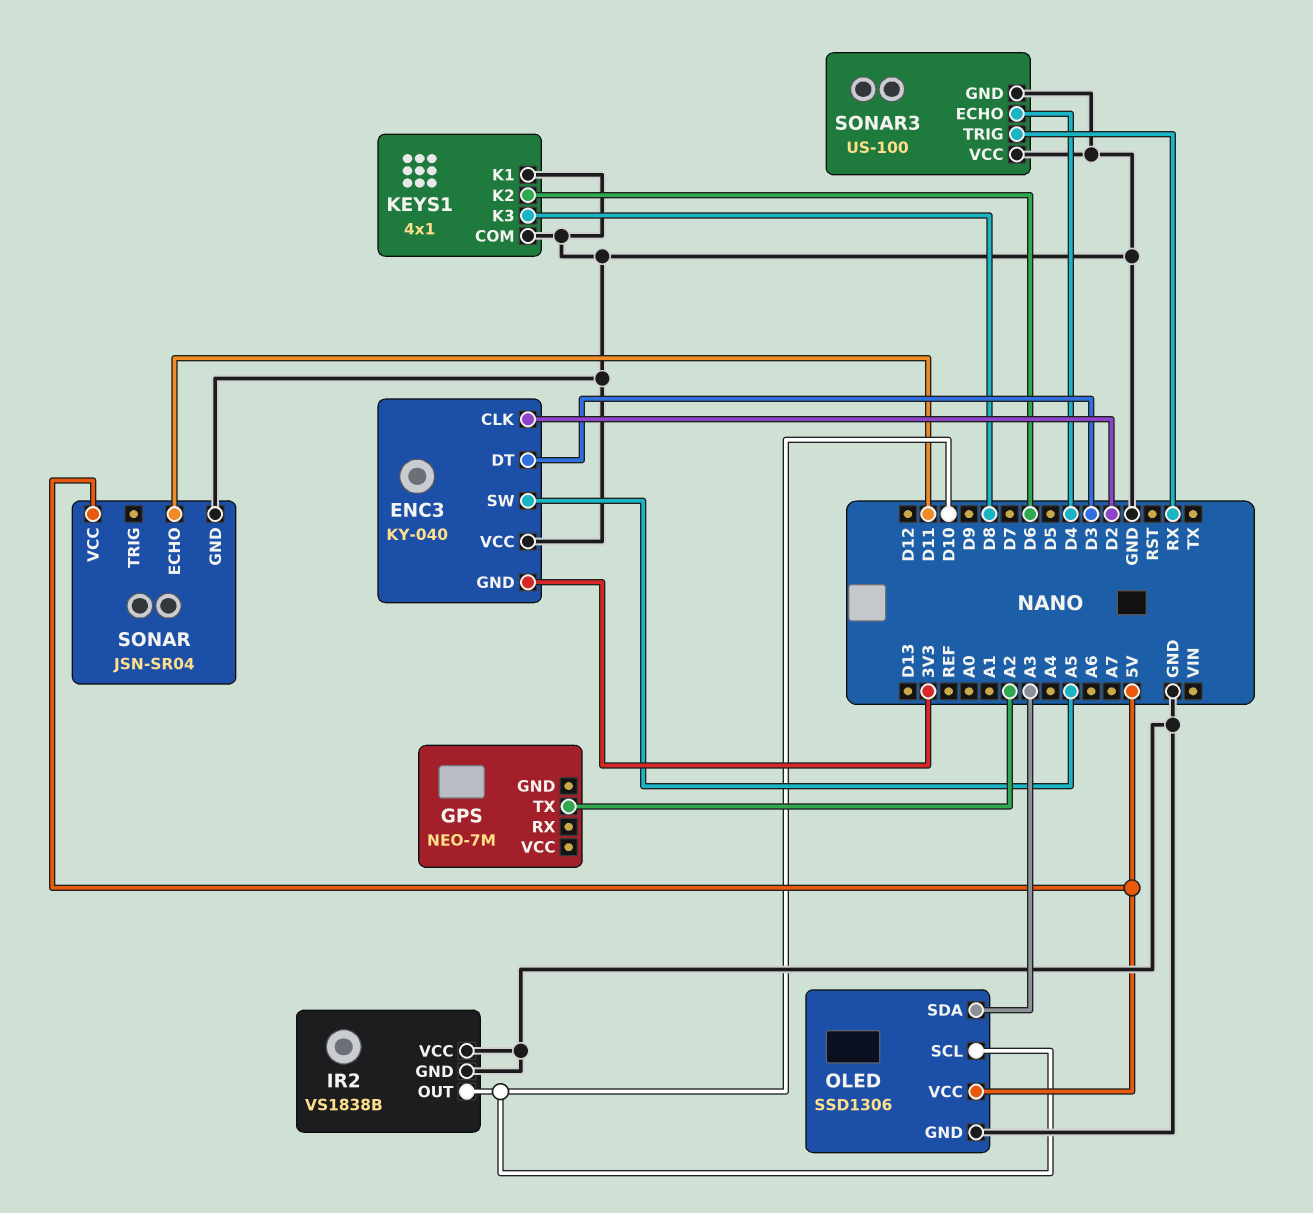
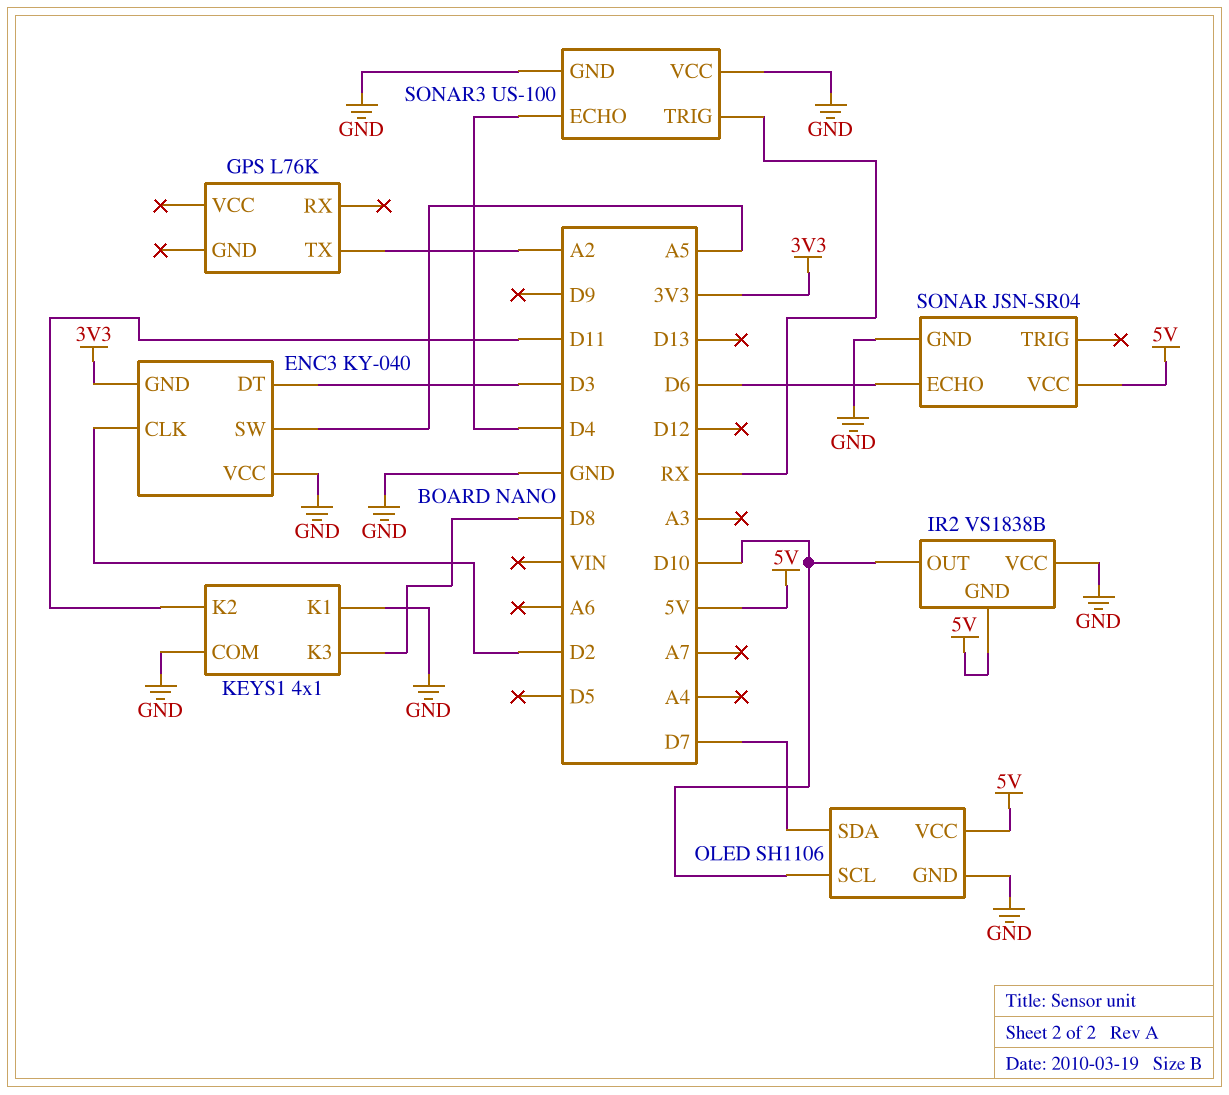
GPS: NEO-7M -> L76K
IR2 pin GND: GND -> 5V
KEYS1 pin K2: D6 -> D11
OLED: SSD1306 -> SH1106
OLED pin SDA: A3 -> D7
SONAR pin ECHO: D11 -> D6

